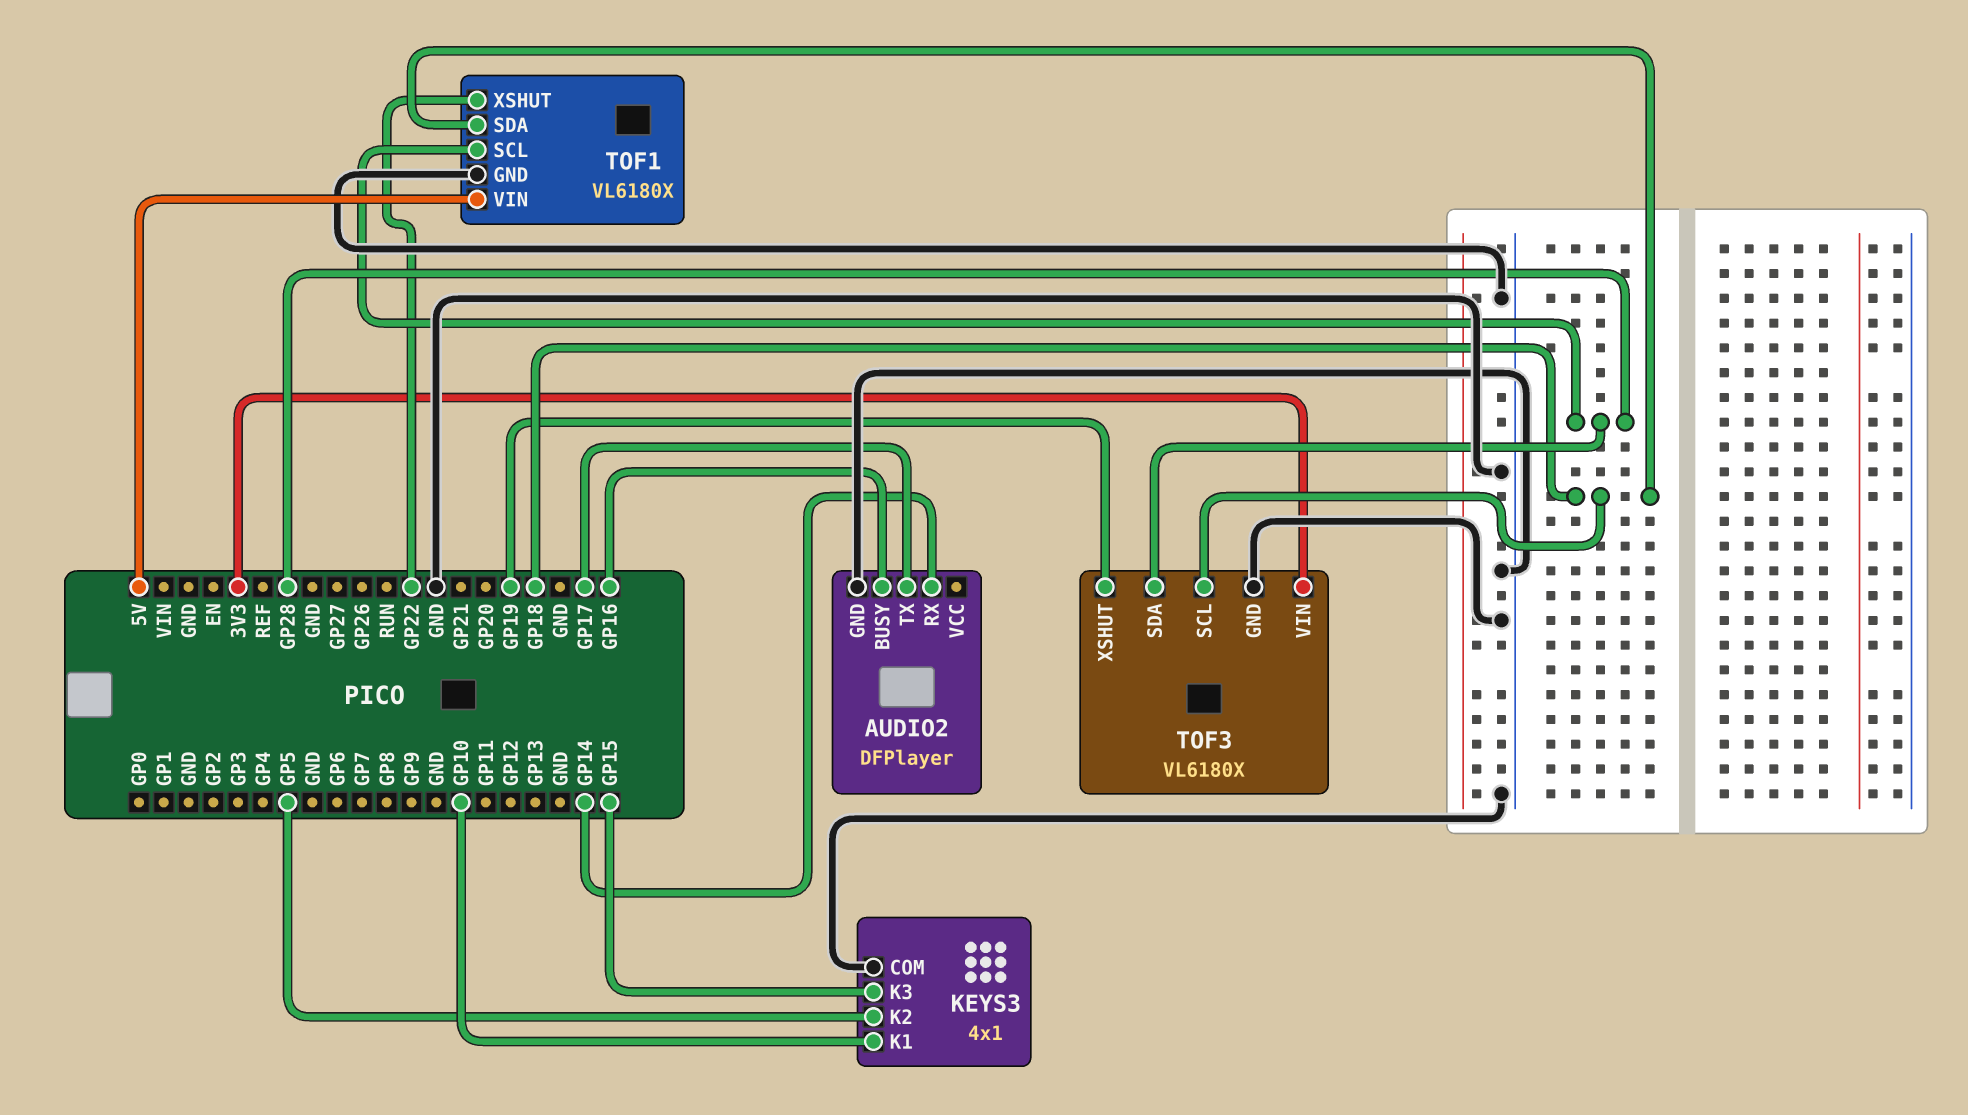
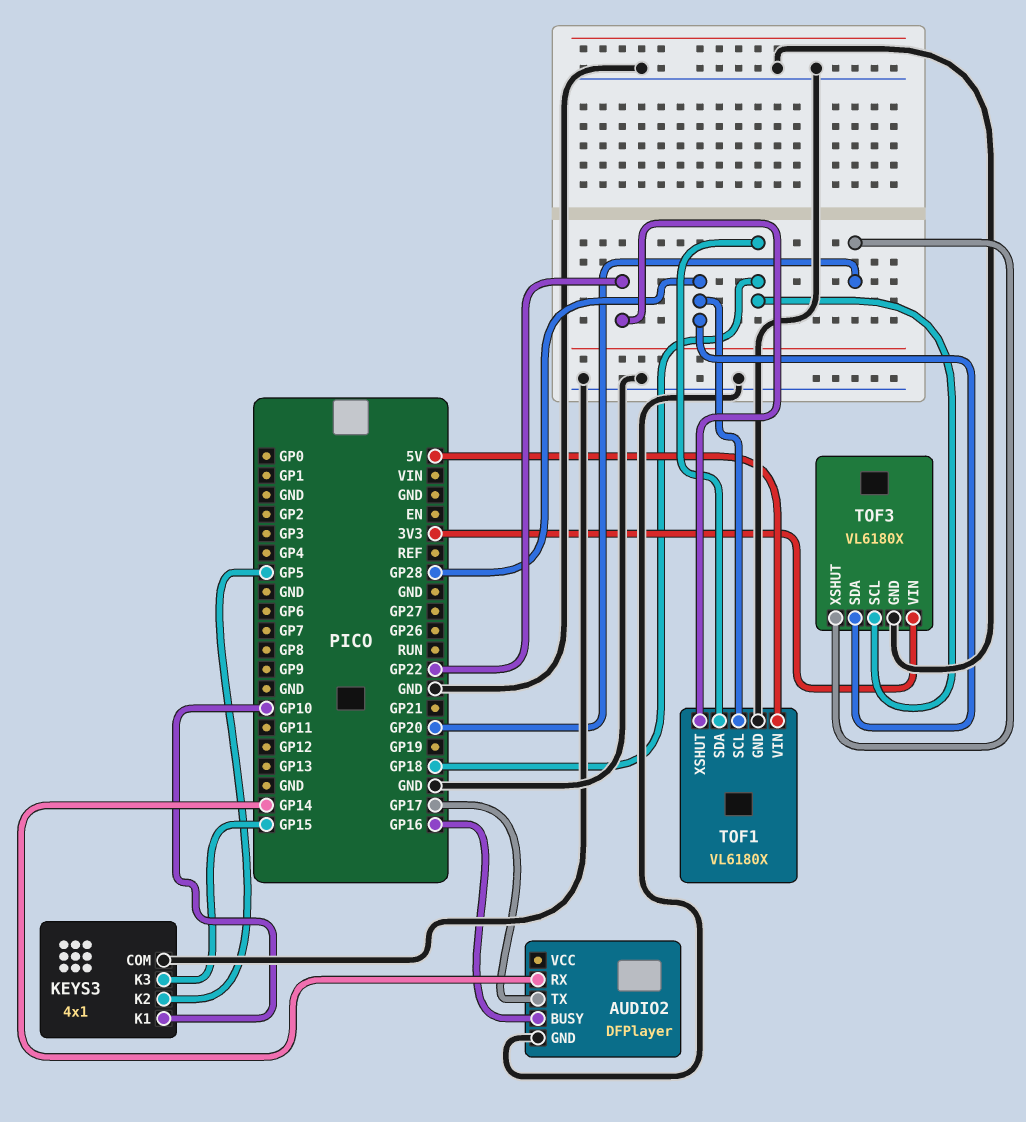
TOF3 pin XSHUT: GP19 -> GP20

